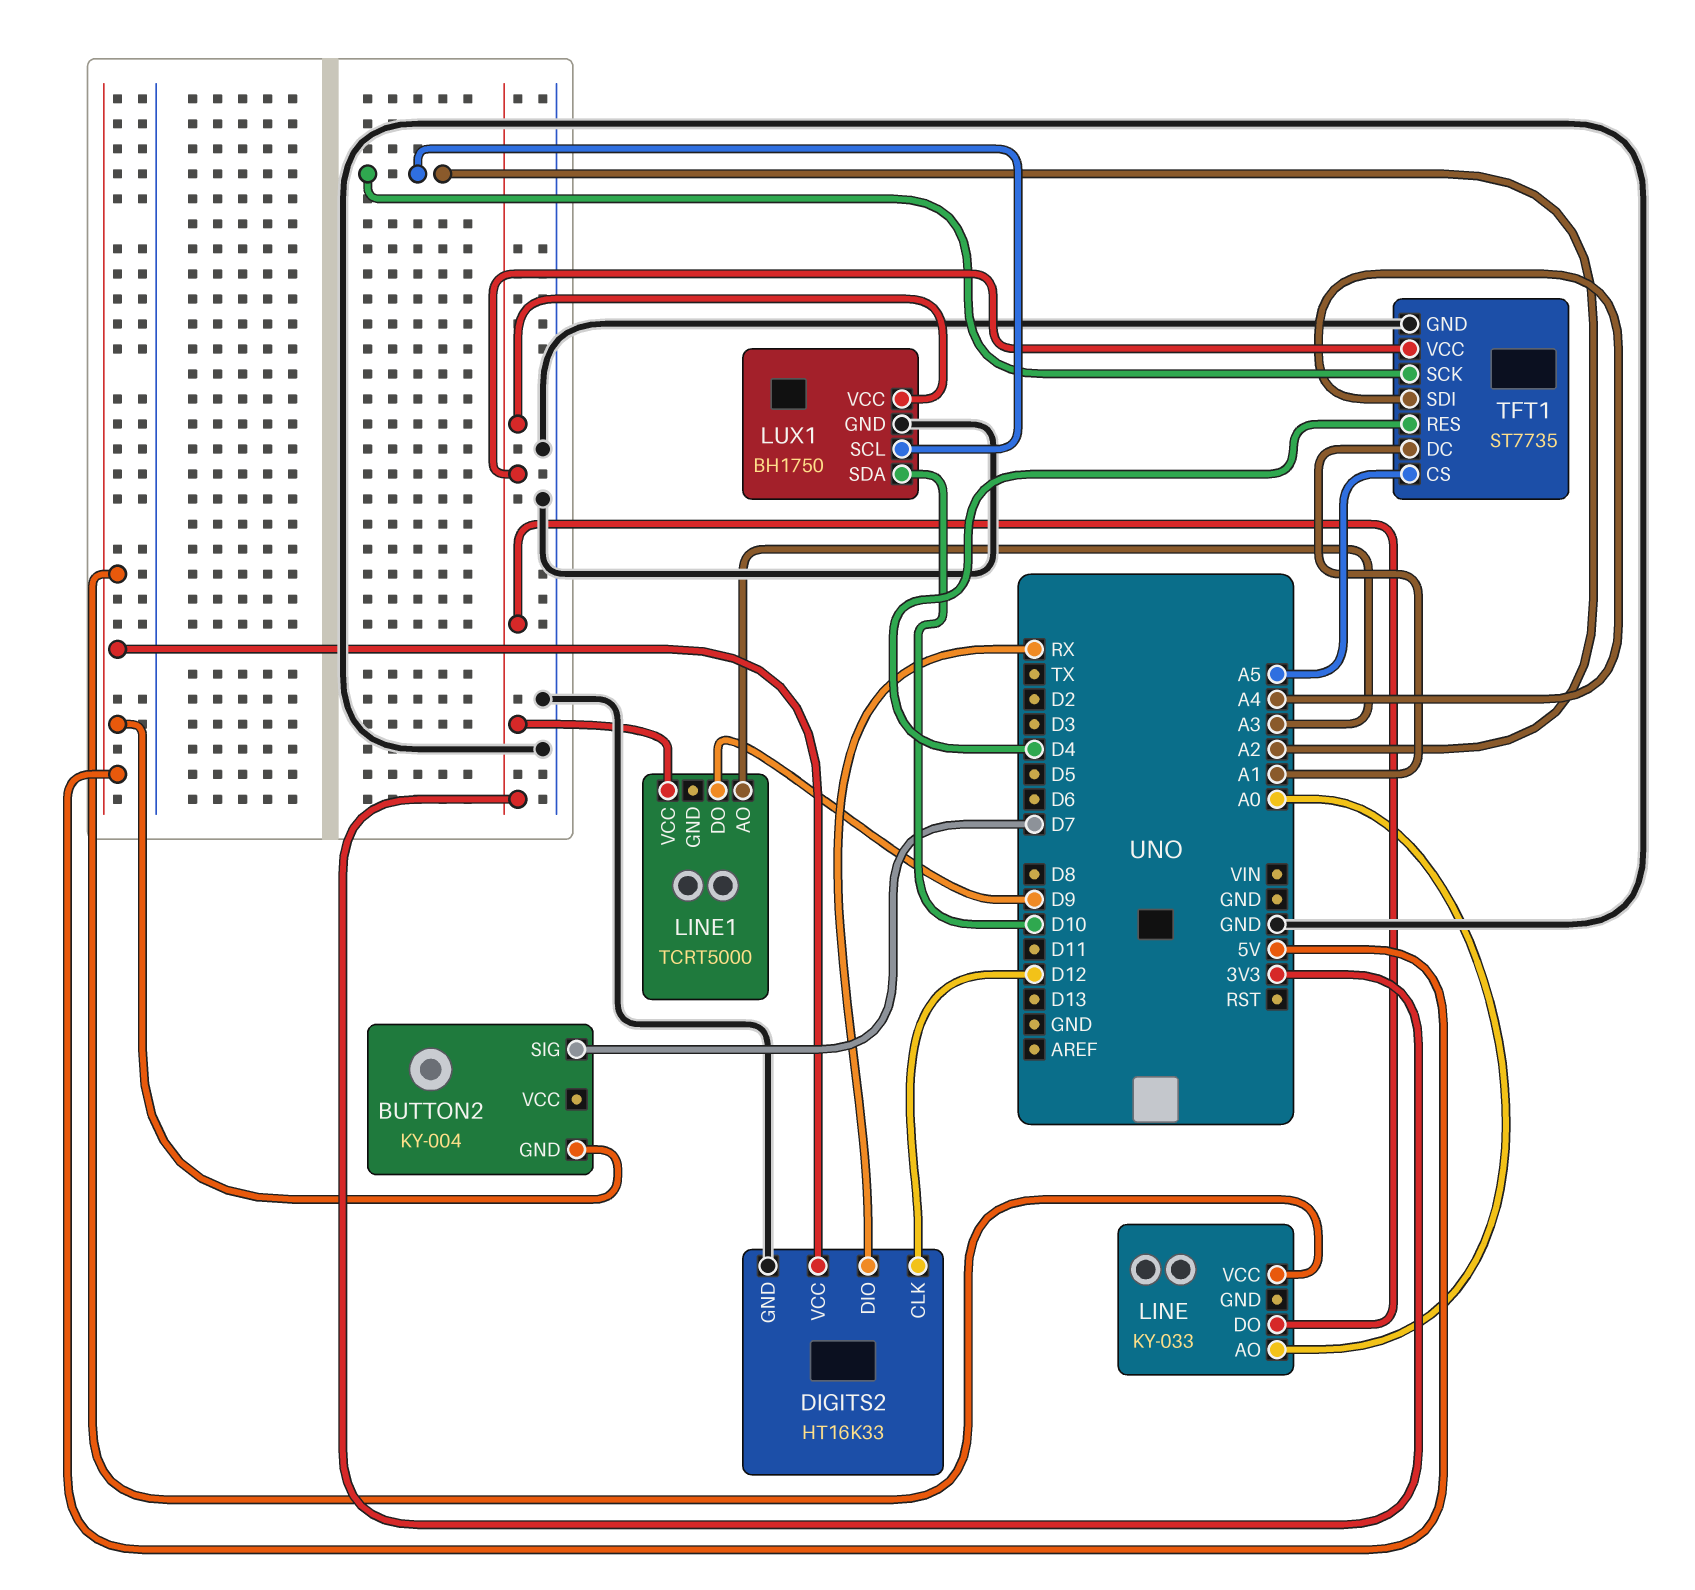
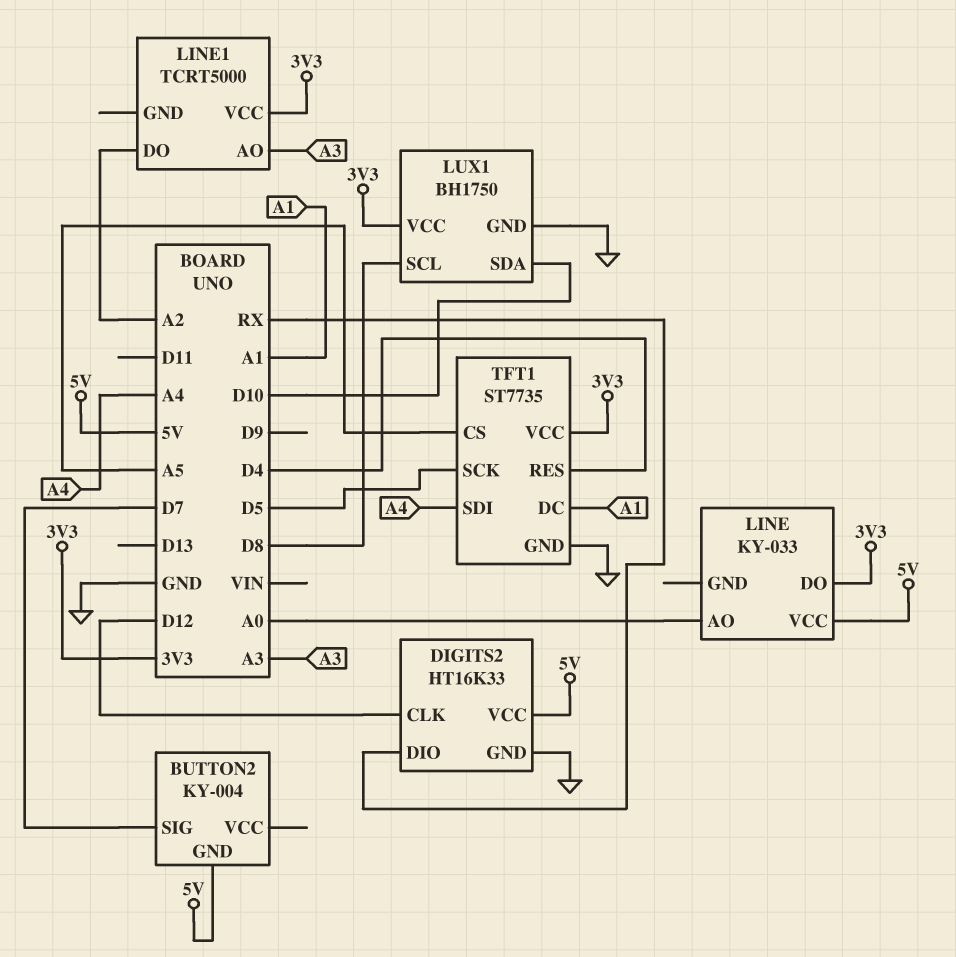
LINE1 pin DO: D9 -> A2
LUX1 pin SCL: A2 -> D8
TFT1 pin SCK: A2 -> D5

